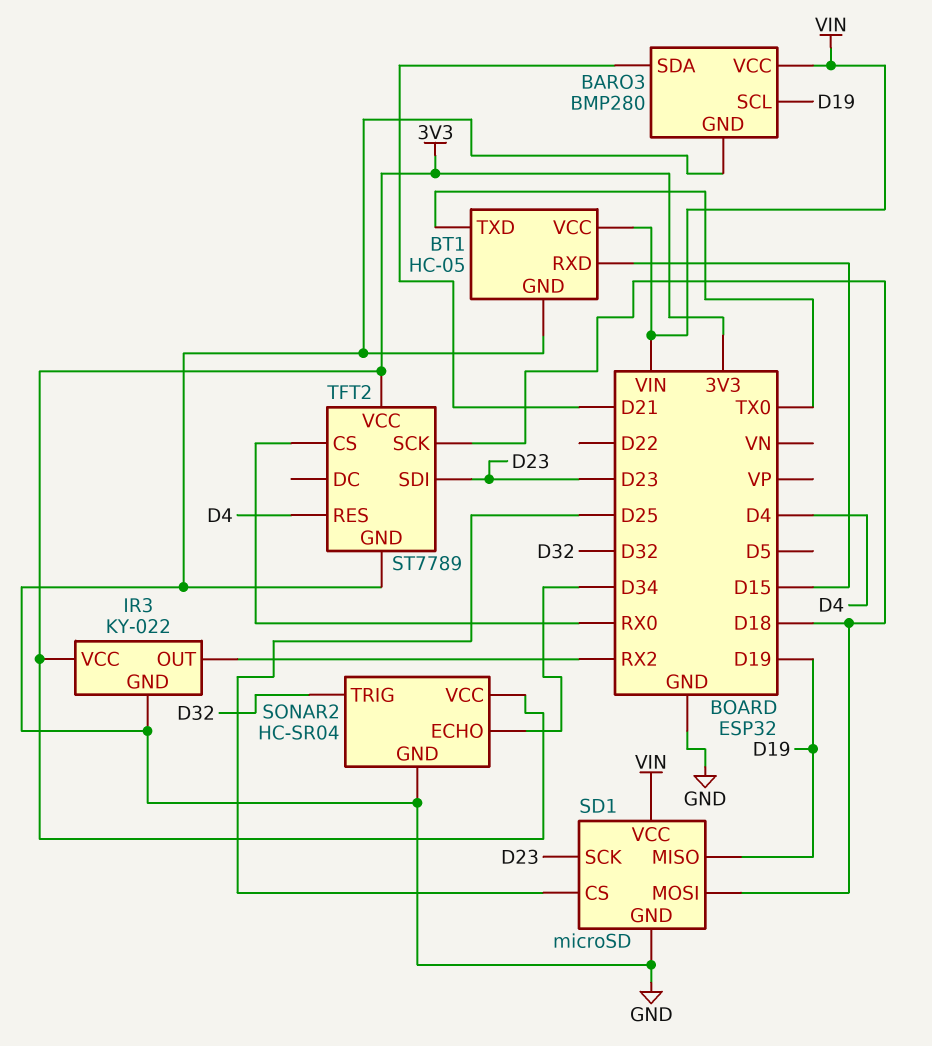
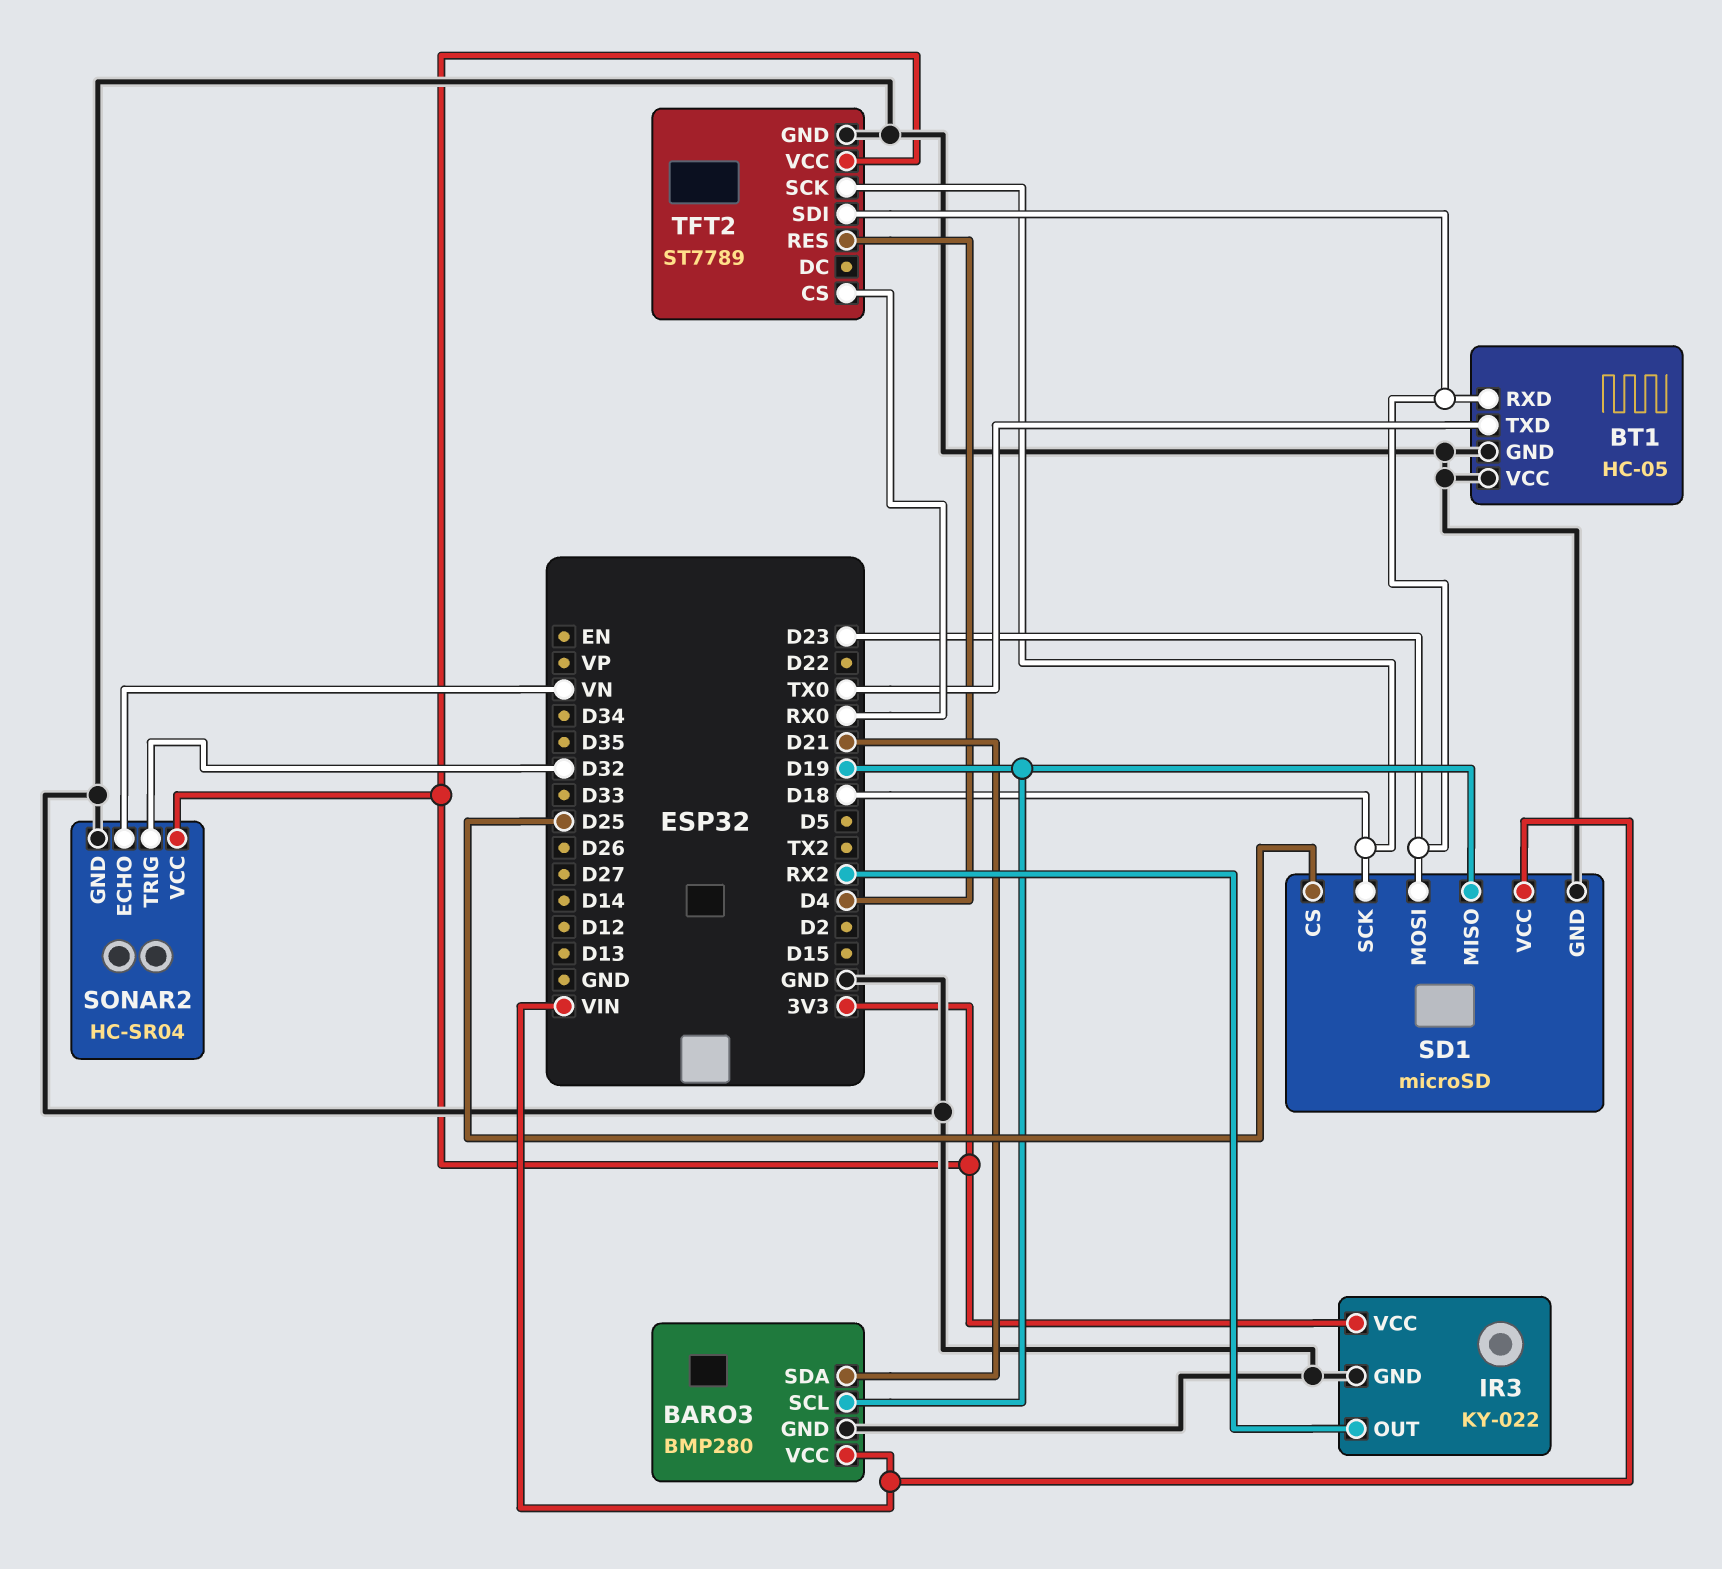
BT1 pin RXD: D15 -> D23
BT1 pin VCC: VIN -> GND
SD1 pin MOSI: D18 -> D23
SD1 pin SCK: D23 -> D18
SONAR2 pin ECHO: D34 -> VN

